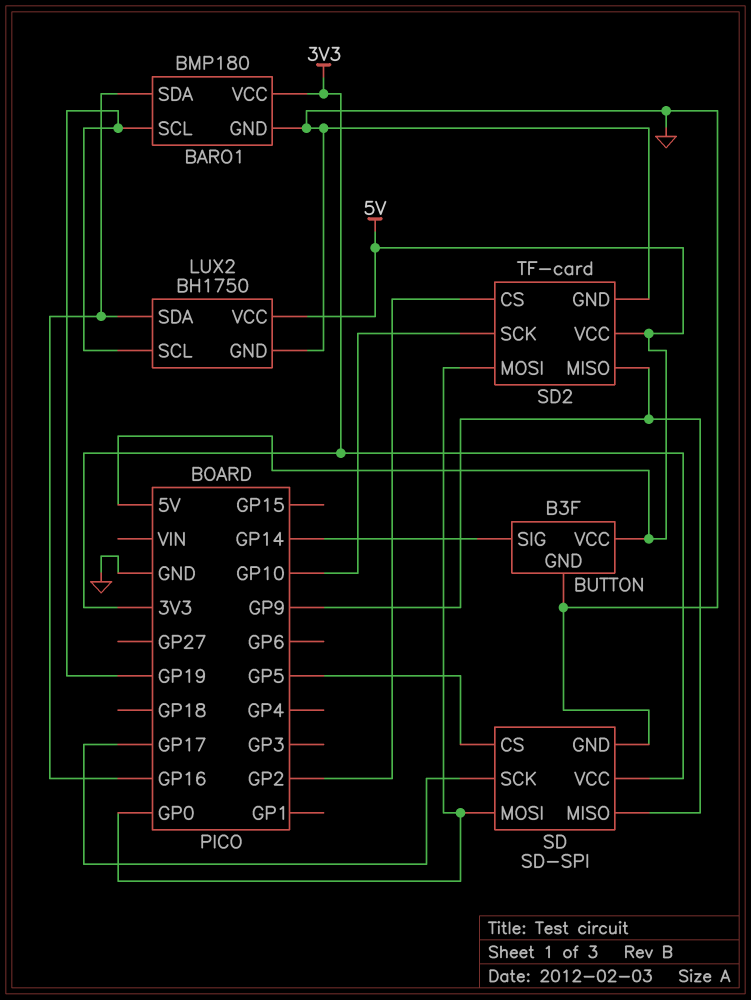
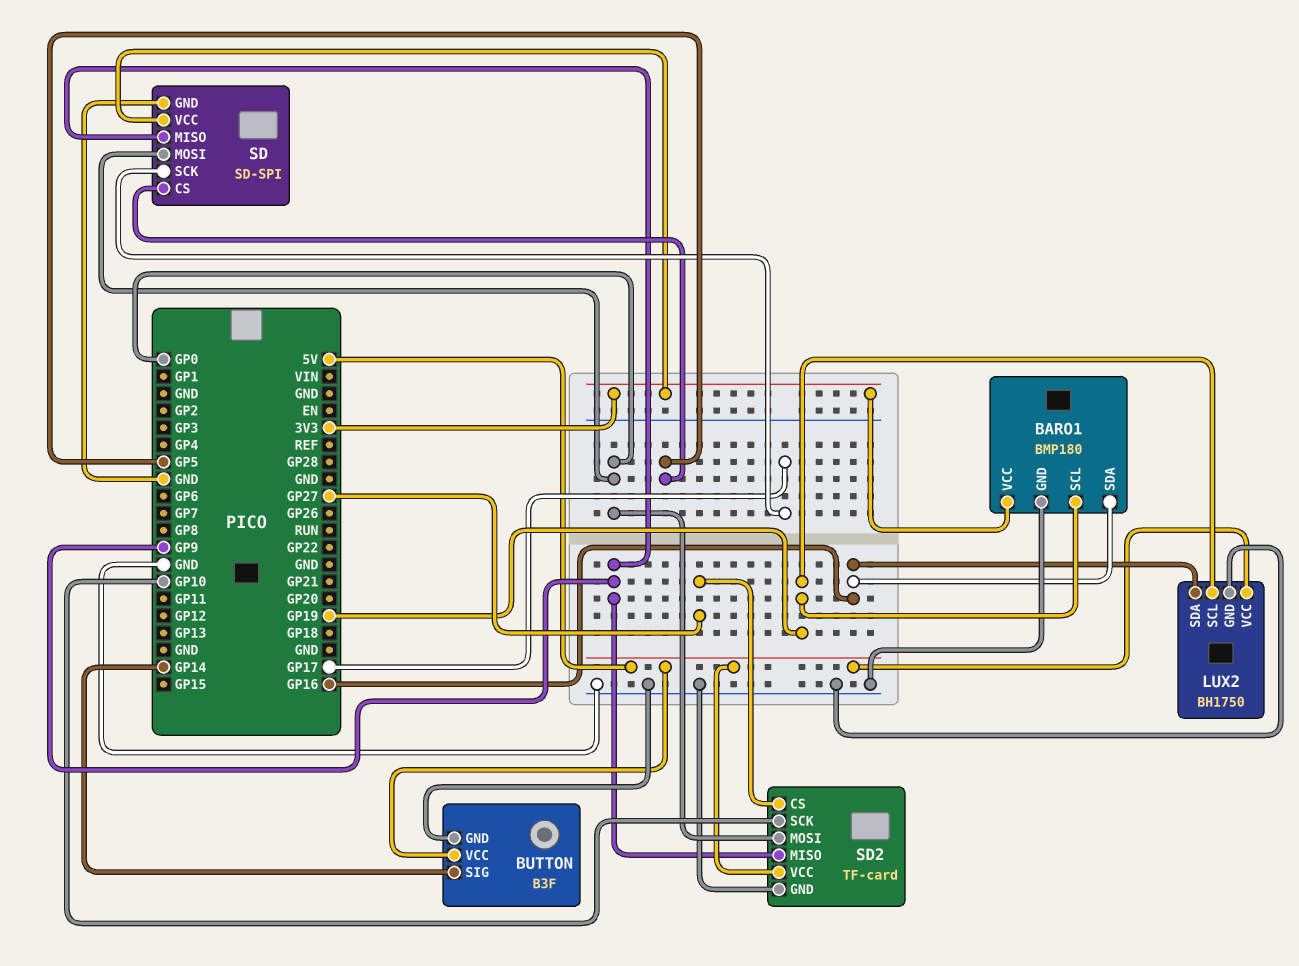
SD2 pin CS: GP2 -> GP27

